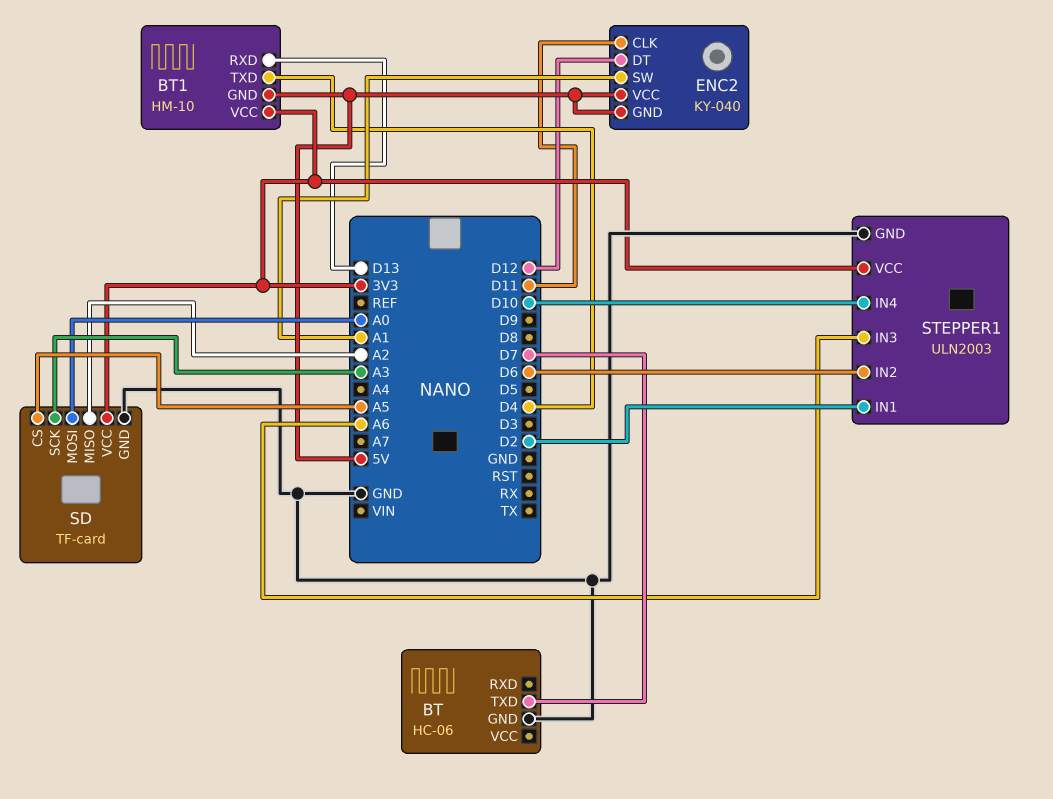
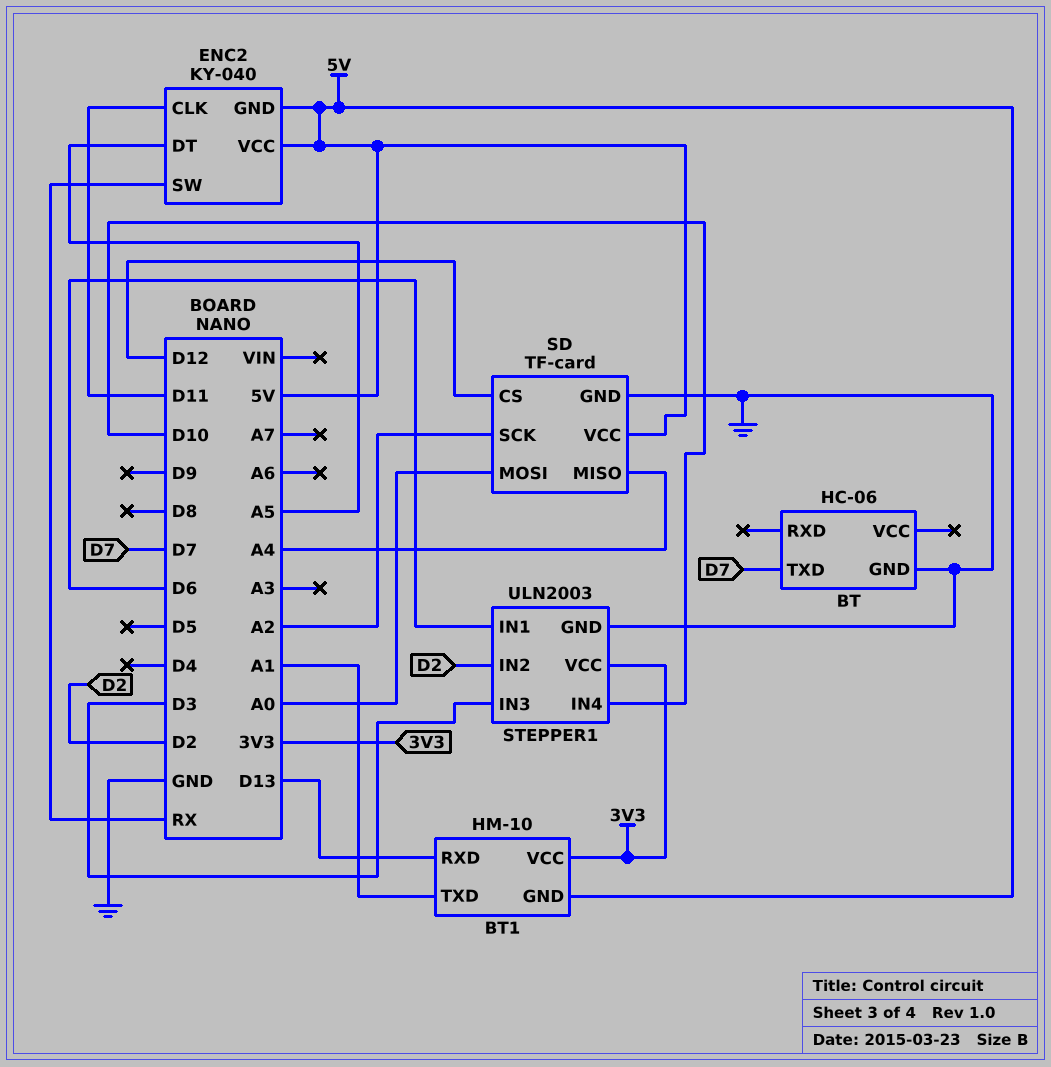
BT1 pin TXD: D4 -> A1
ENC2 pin DT: D12 -> A5
ENC2 pin SW: A1 -> RX
SD pin CS: A5 -> D12
SD pin MISO: A2 -> A4
SD pin SCK: A3 -> A2
SD pin VCC: 3V3 -> 5V
STEPPER1 pin IN1: D2 -> D6
STEPPER1 pin IN2: D6 -> D2
STEPPER1 pin IN3: A6 -> D3

